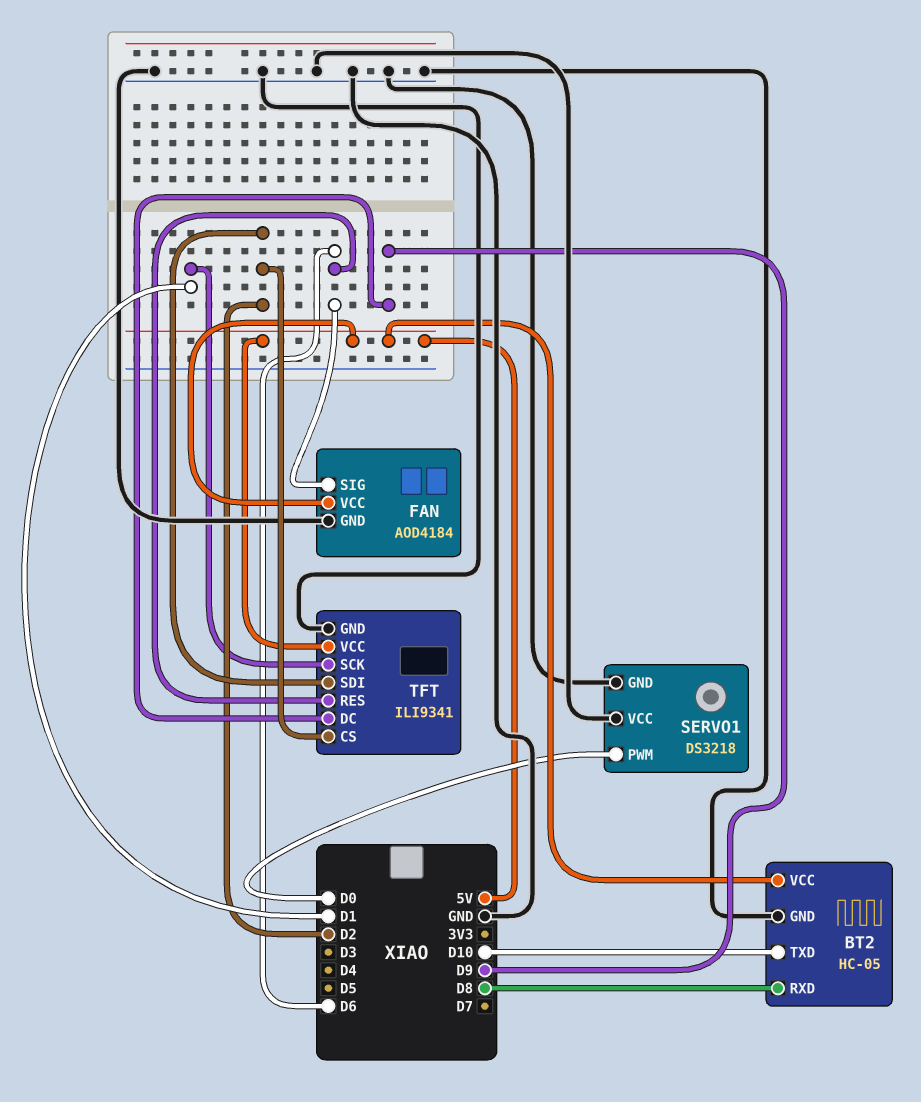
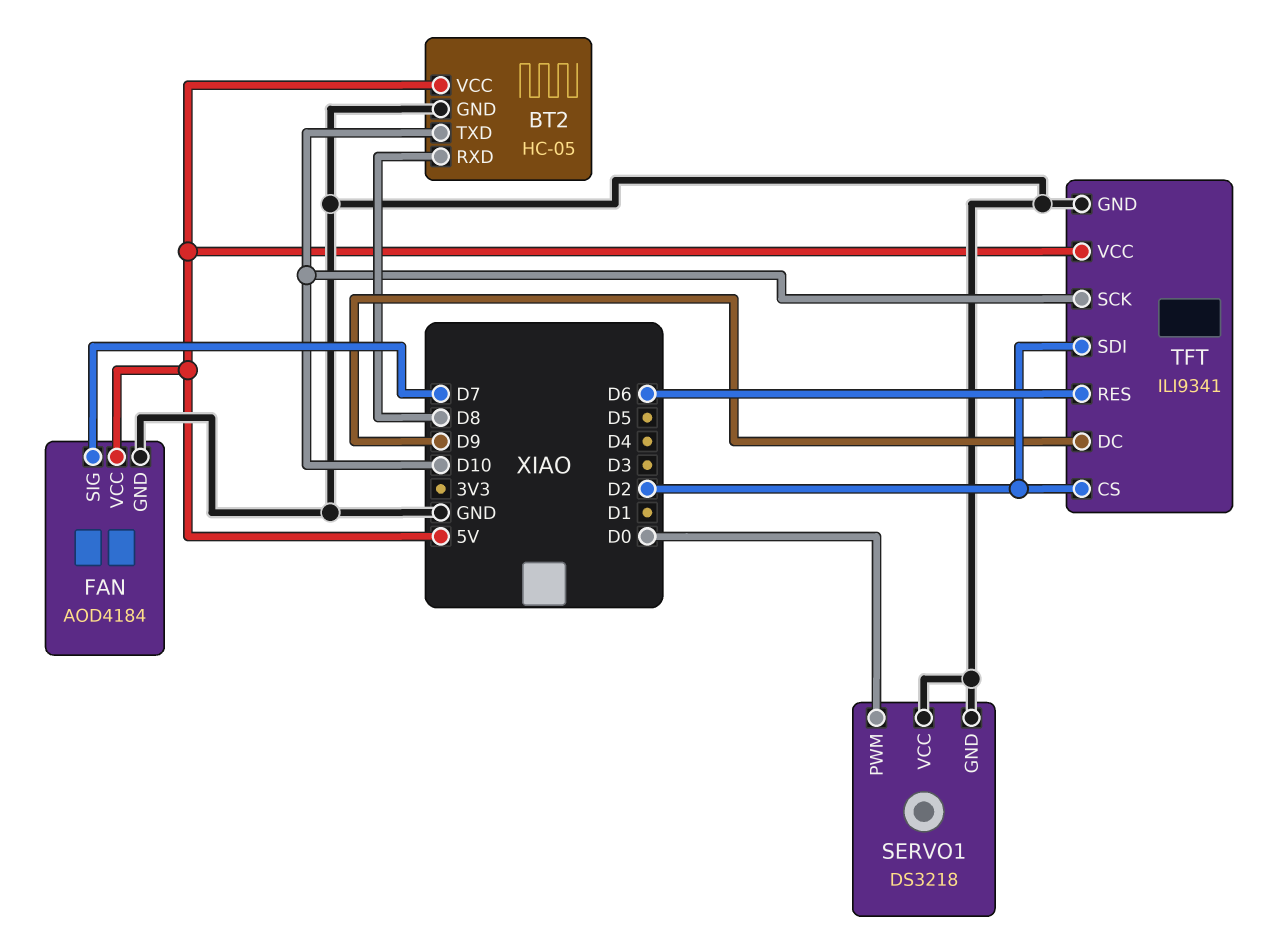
FAN pin SIG: D6 -> D7
TFT pin SCK: D1 -> D10

